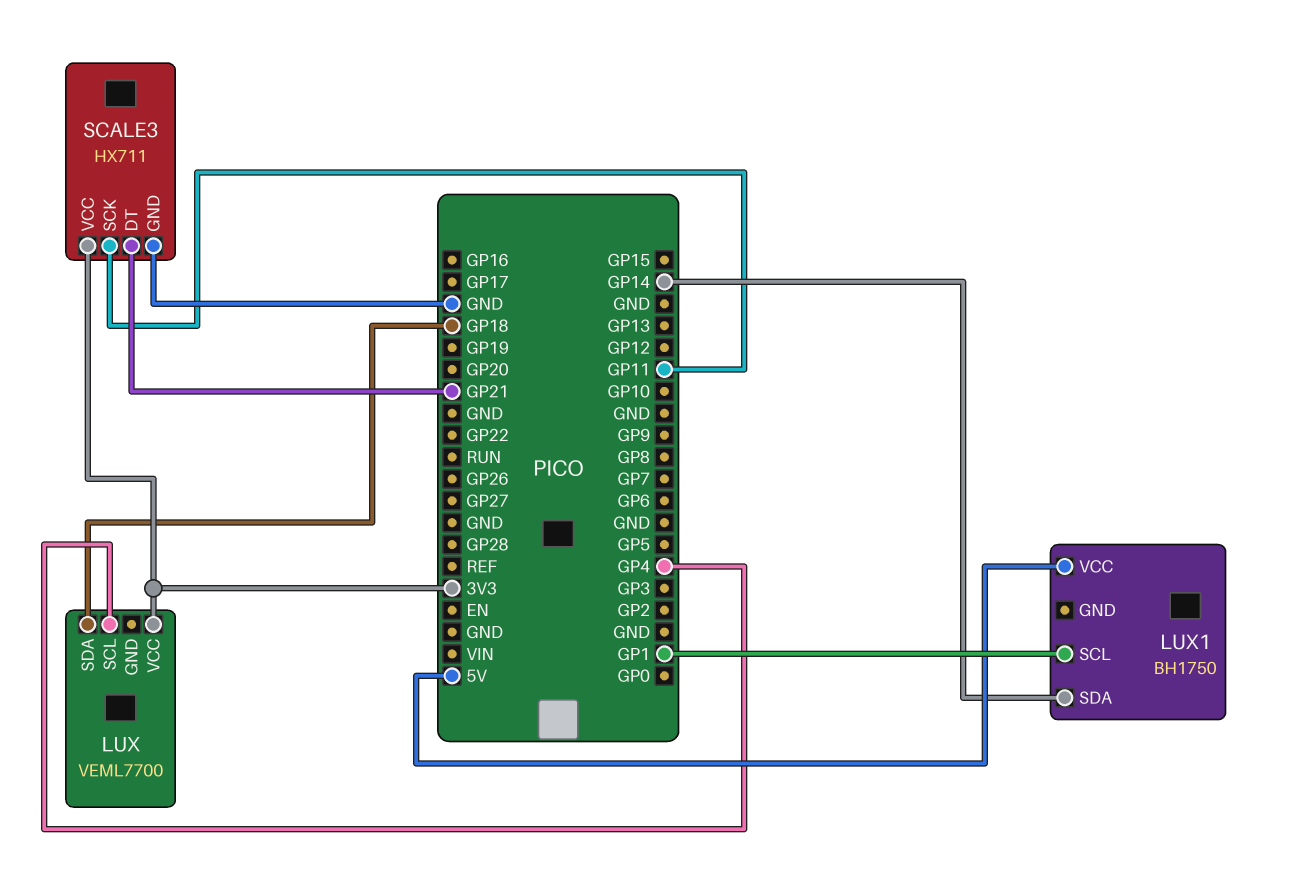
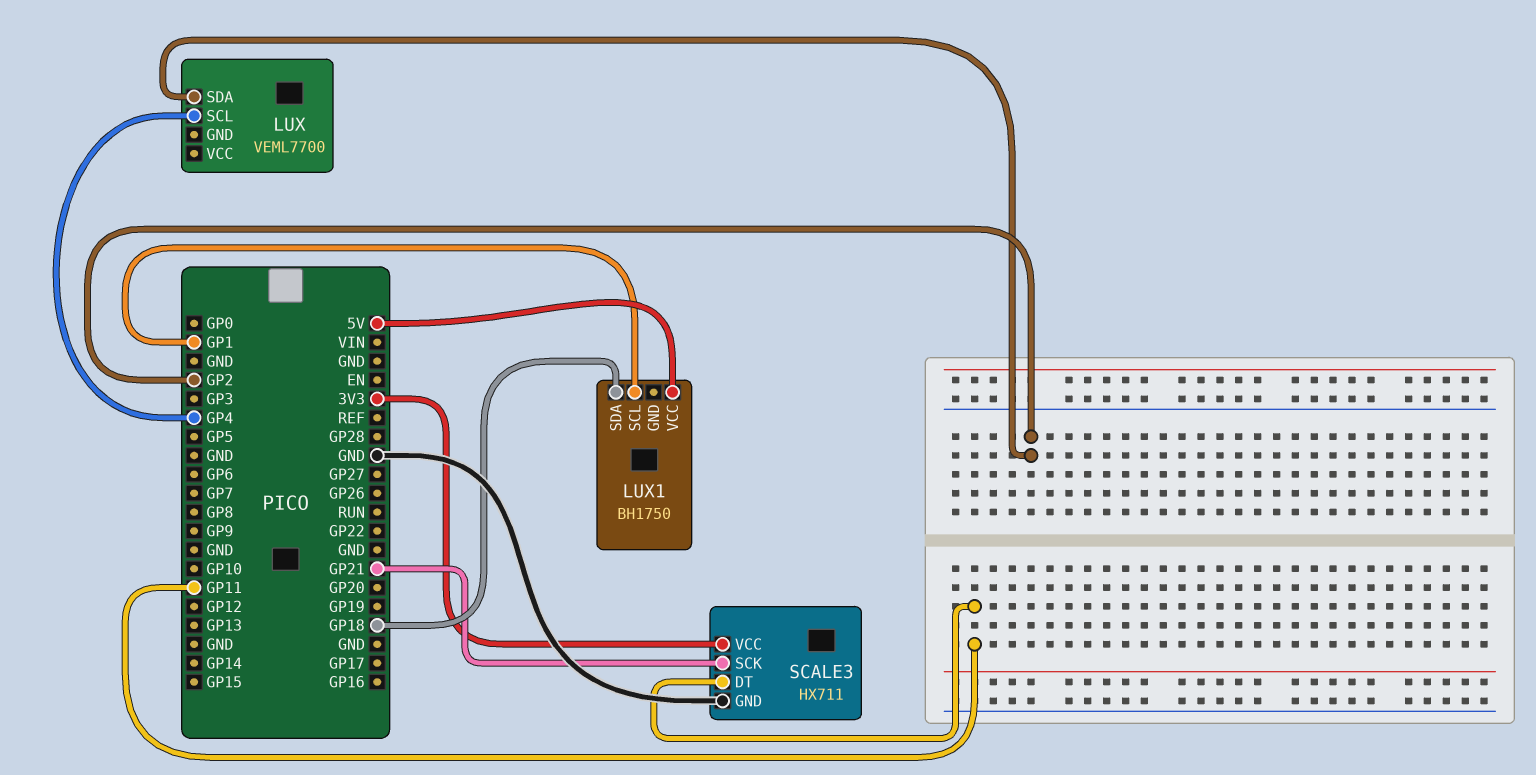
LUX pin SDA: GP18 -> GP2
LUX pin VCC: 3V3 -> none
LUX1 pin SDA: GP14 -> GP18
SCALE3 pin DT: GP21 -> GP11
SCALE3 pin SCK: GP11 -> GP21

